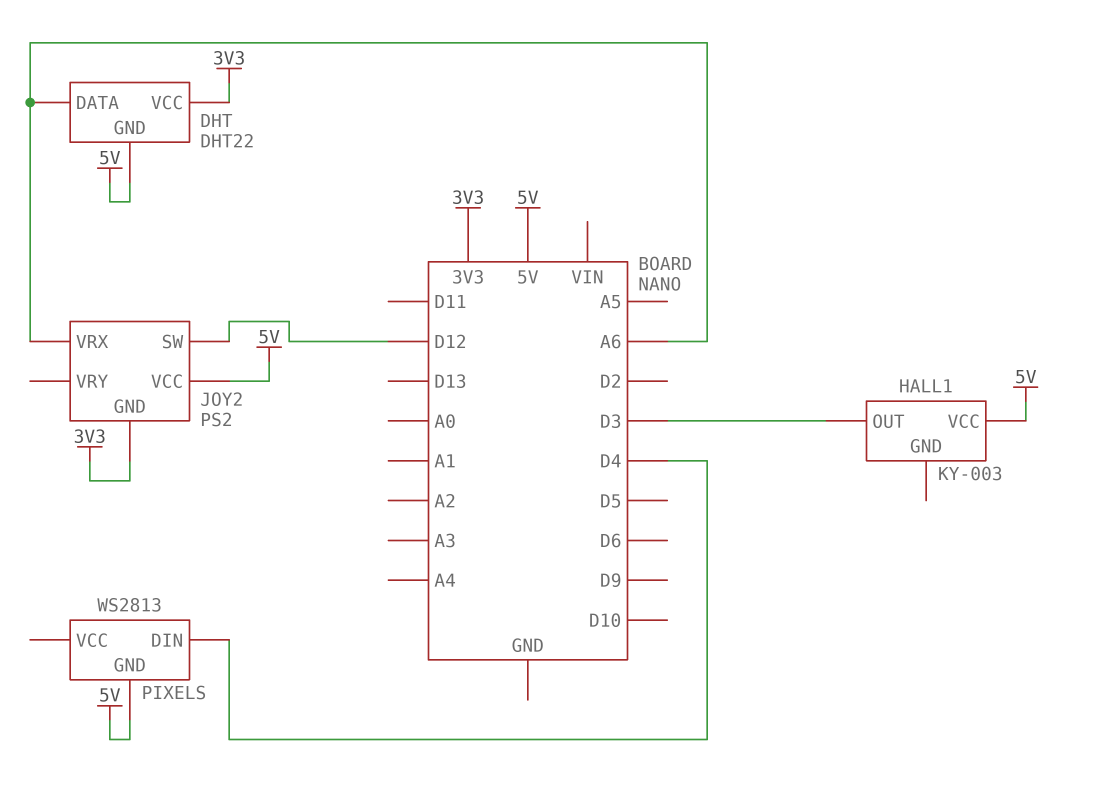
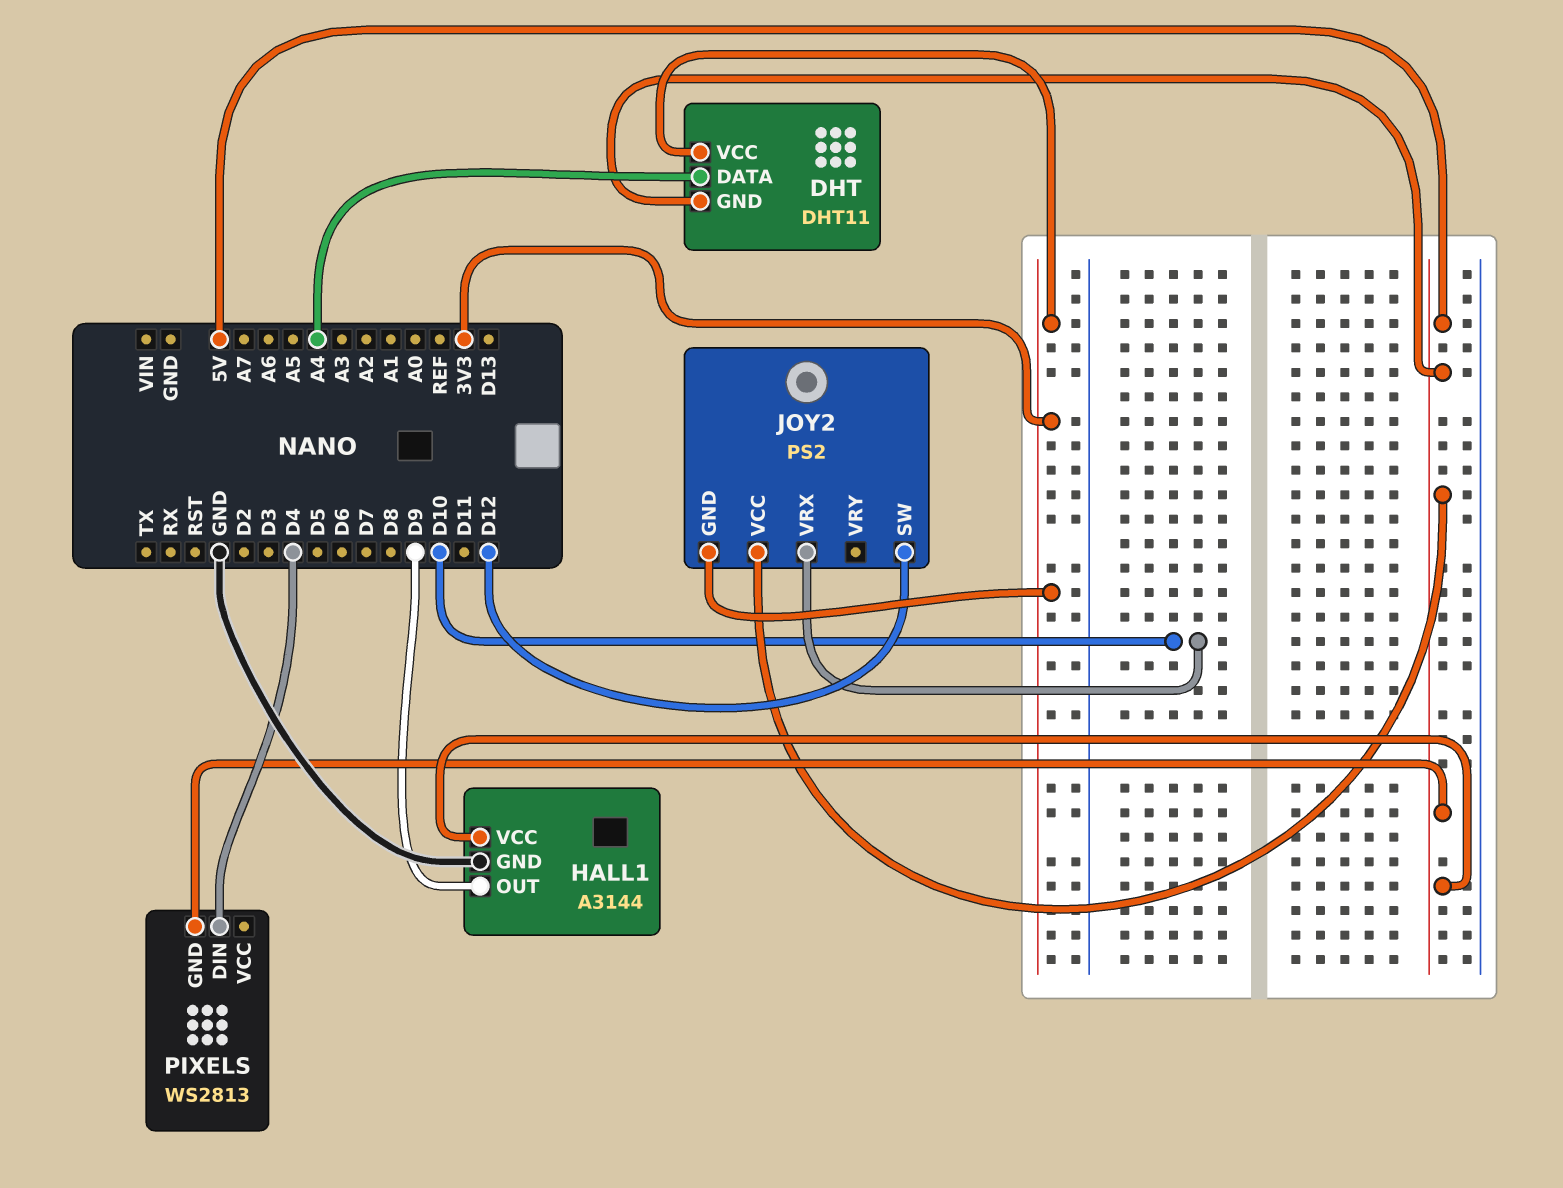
DHT: DHT22 -> DHT11
DHT pin DATA: A6 -> A4
HALL1: KY-003 -> A3144
HALL1 pin GND: none -> GND
HALL1 pin OUT: D3 -> D9
JOY2 pin VRX: A6 -> D10

